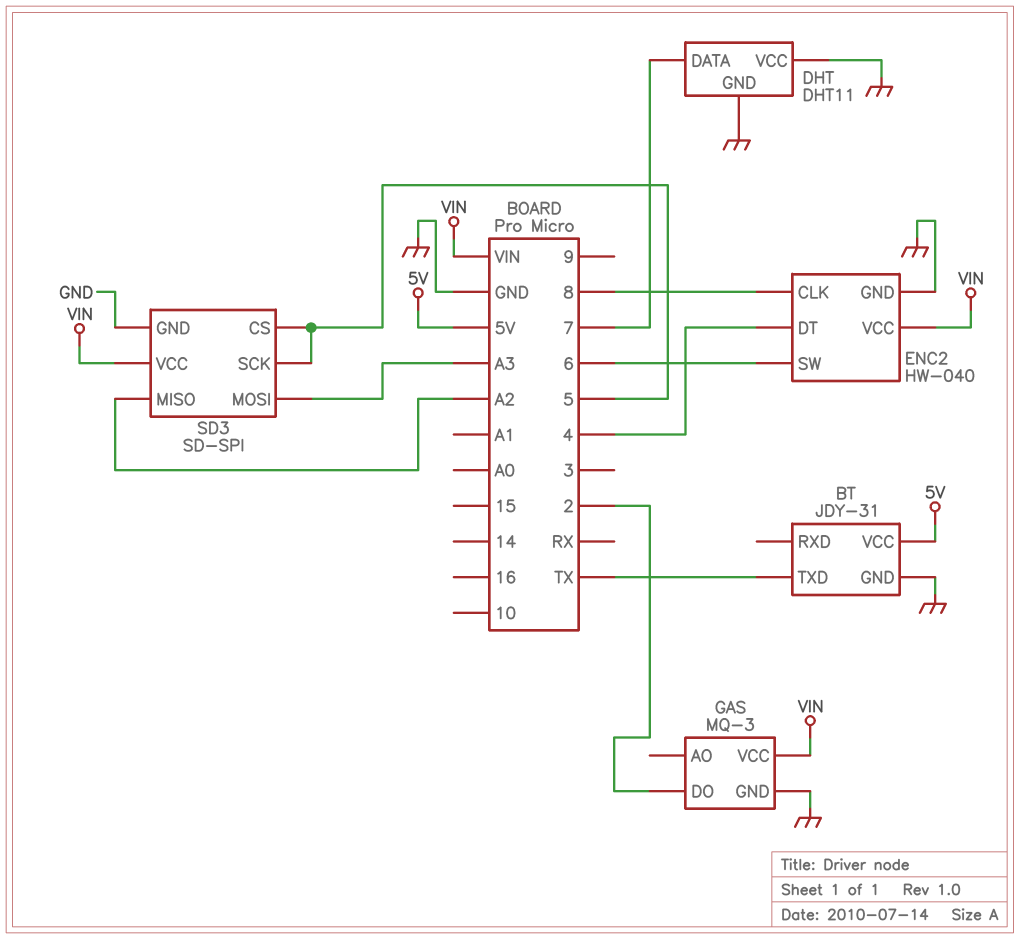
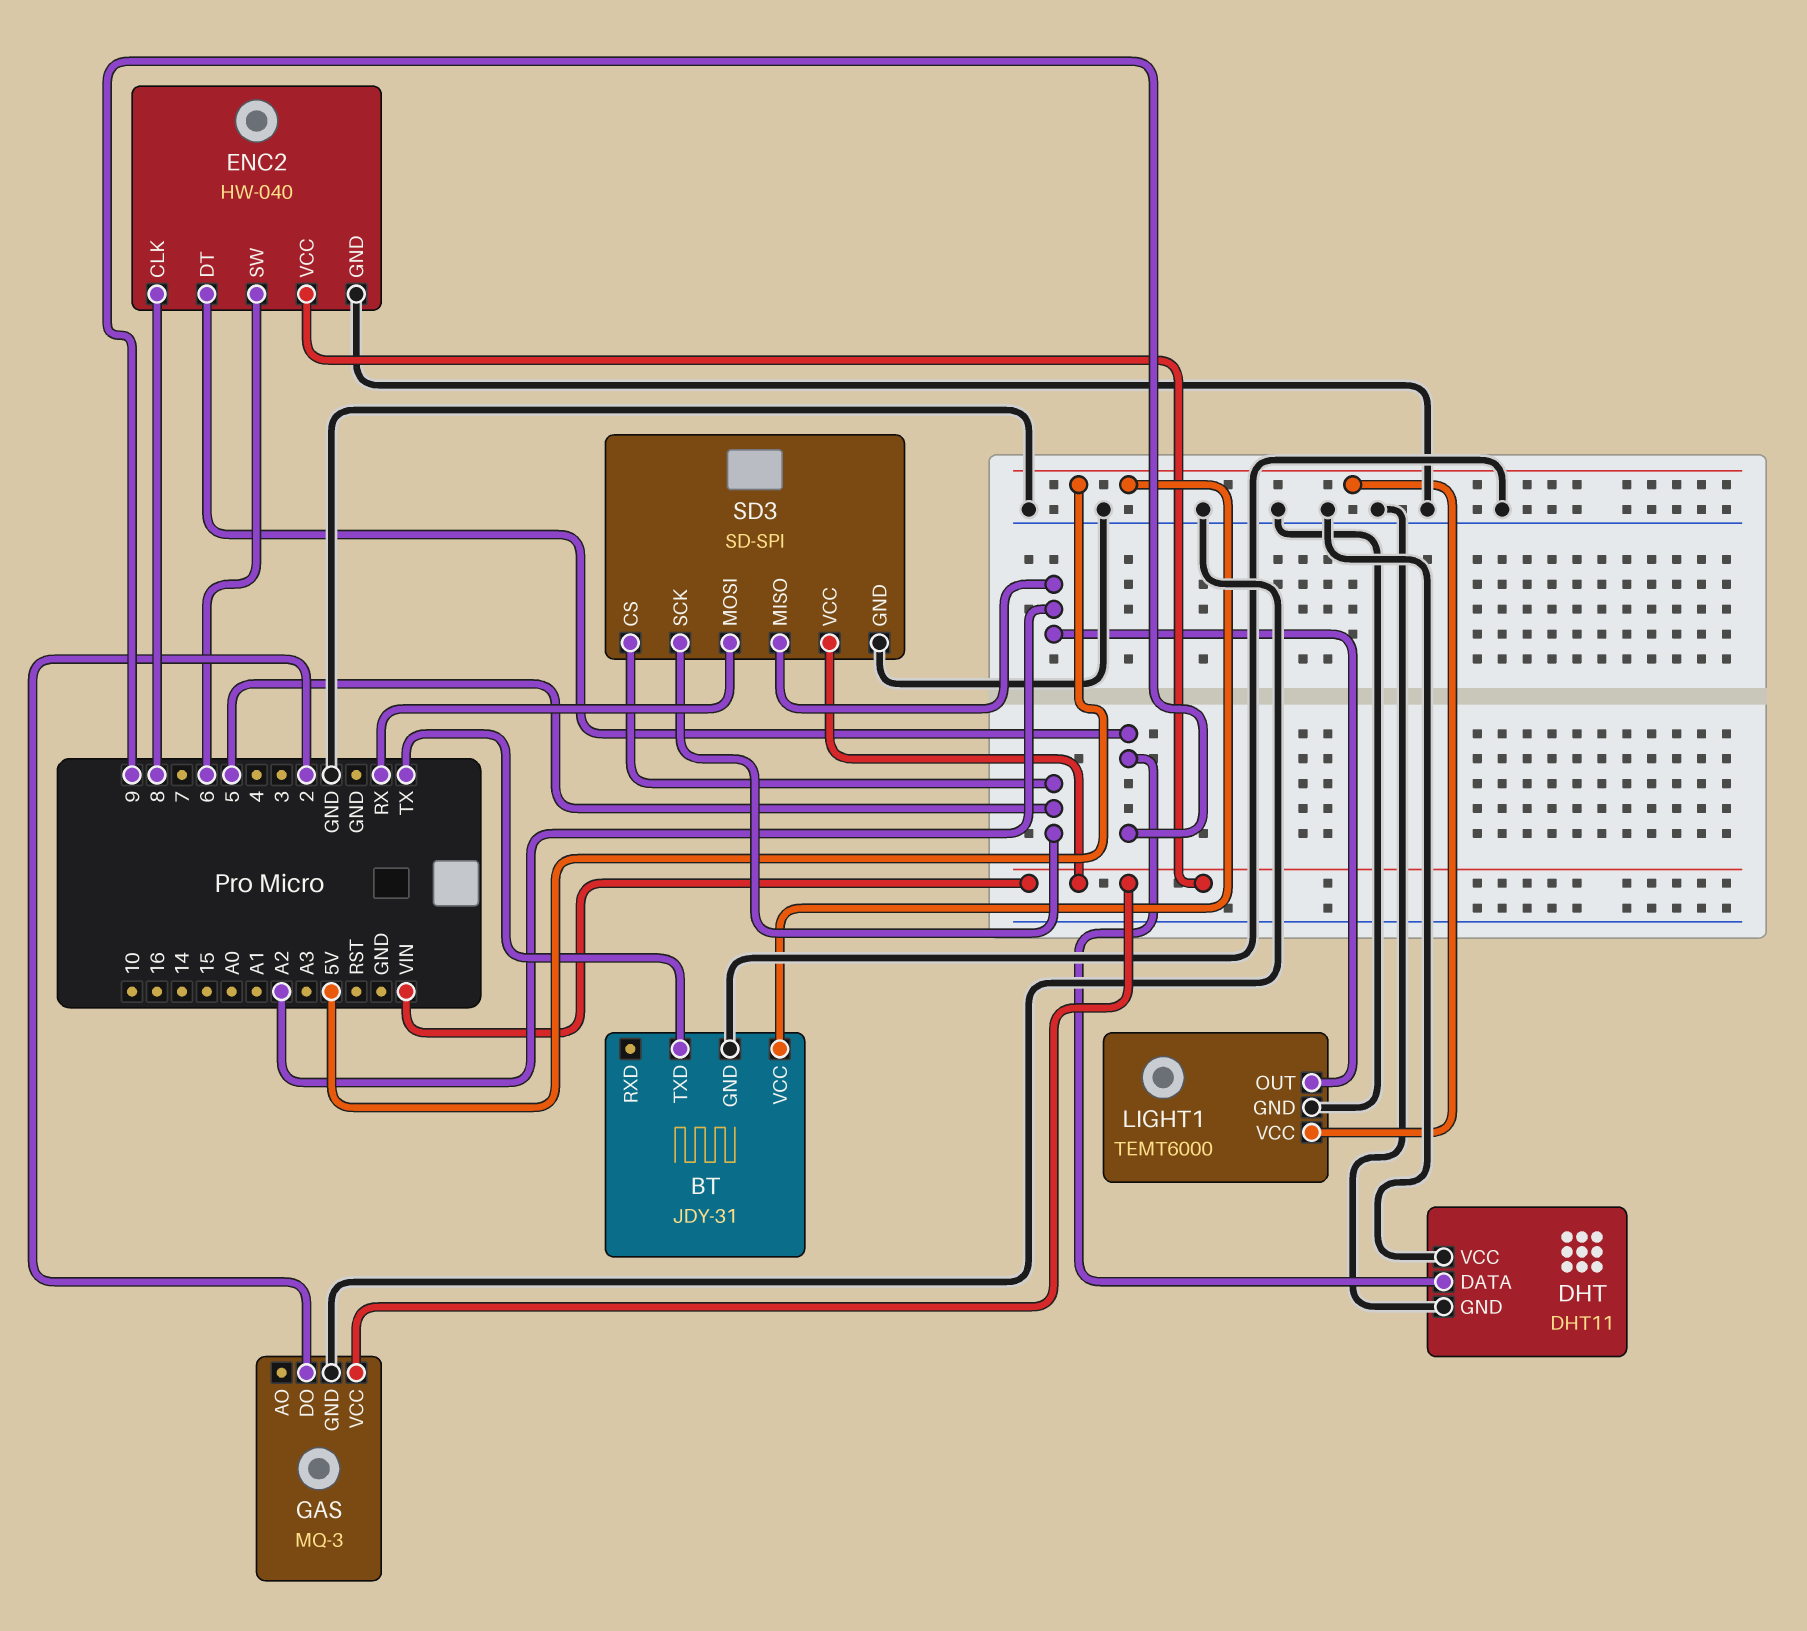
DHT pin DATA: 7 -> 9
ENC2 pin DT: 4 -> 9
LIGHT1: none -> TEMT6000
LIGHT1 pin GND: none -> GND
LIGHT1 pin OUT: none -> A2
LIGHT1 pin VCC: none -> 5V
SD3 pin MOSI: A3 -> RX

